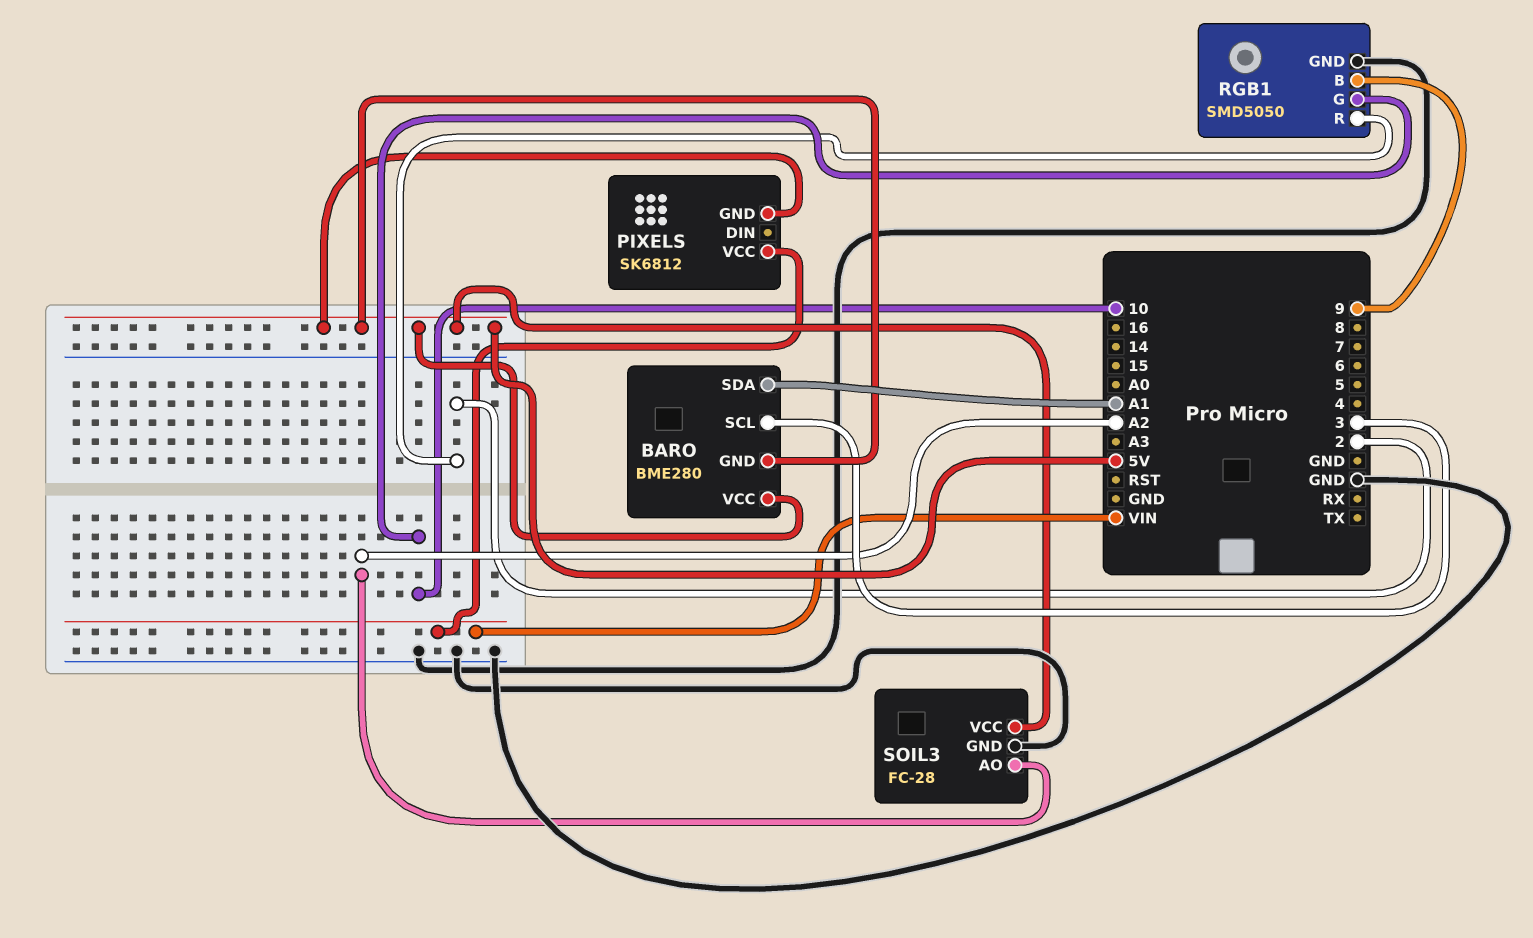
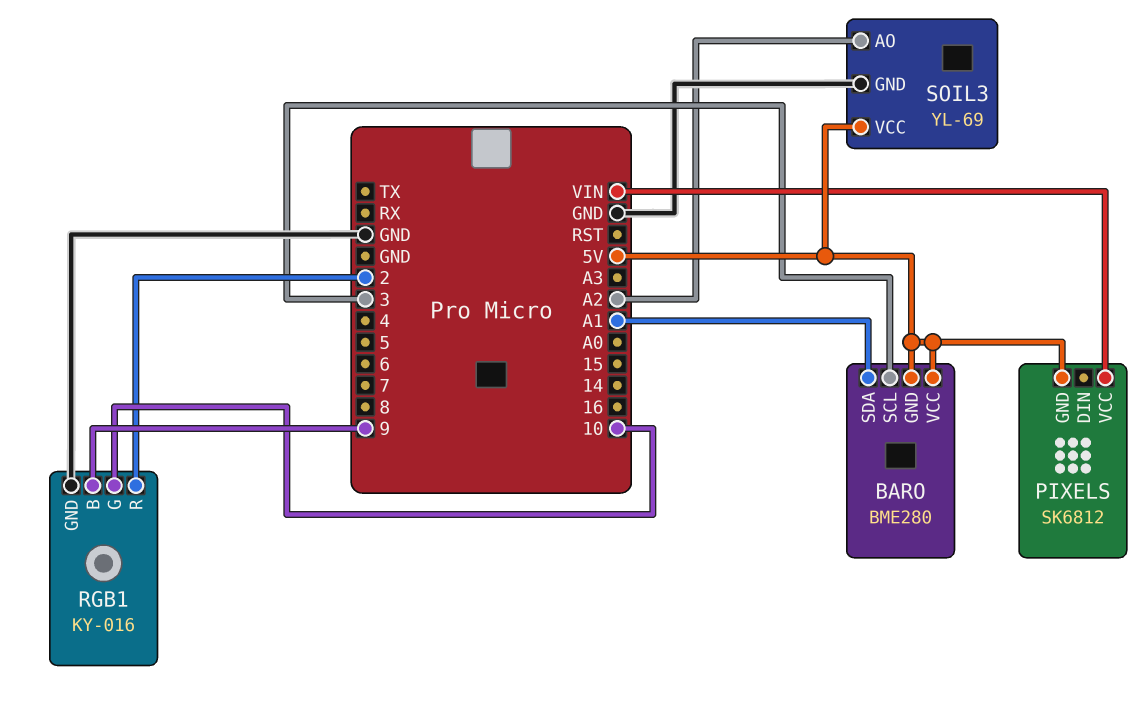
RGB1: SMD5050 -> KY-016
SOIL3: FC-28 -> YL-69

